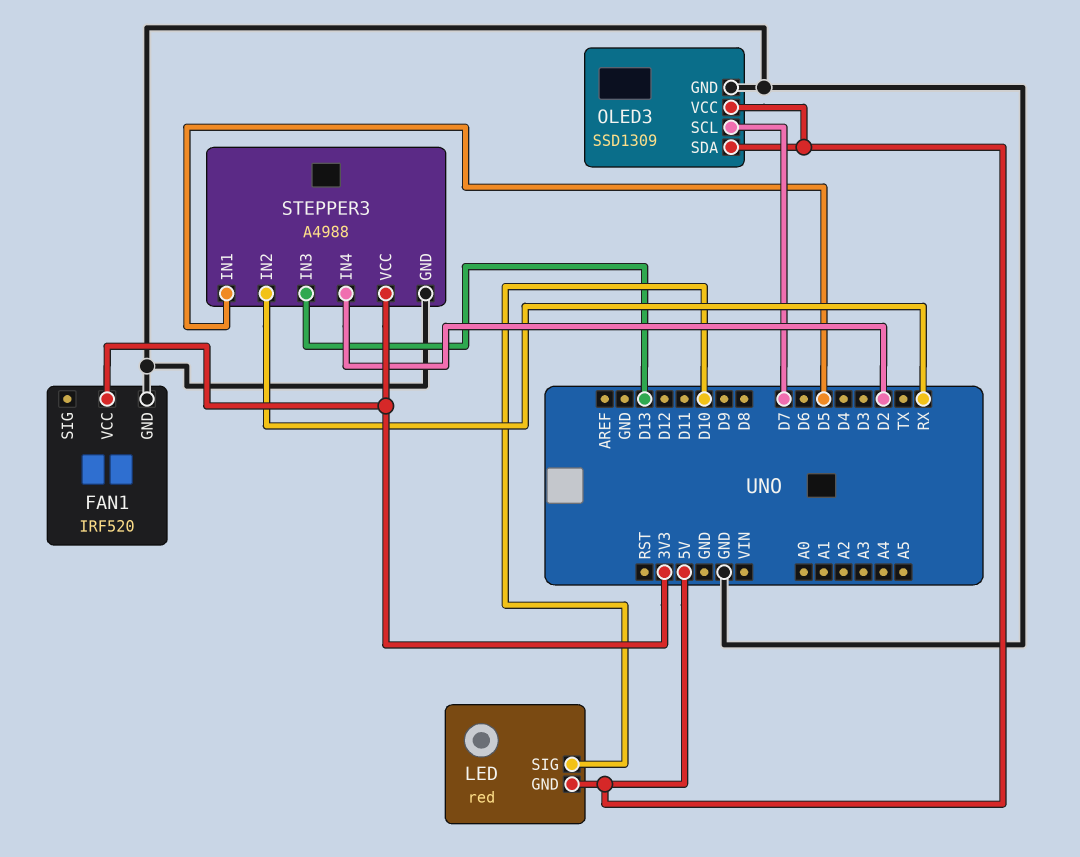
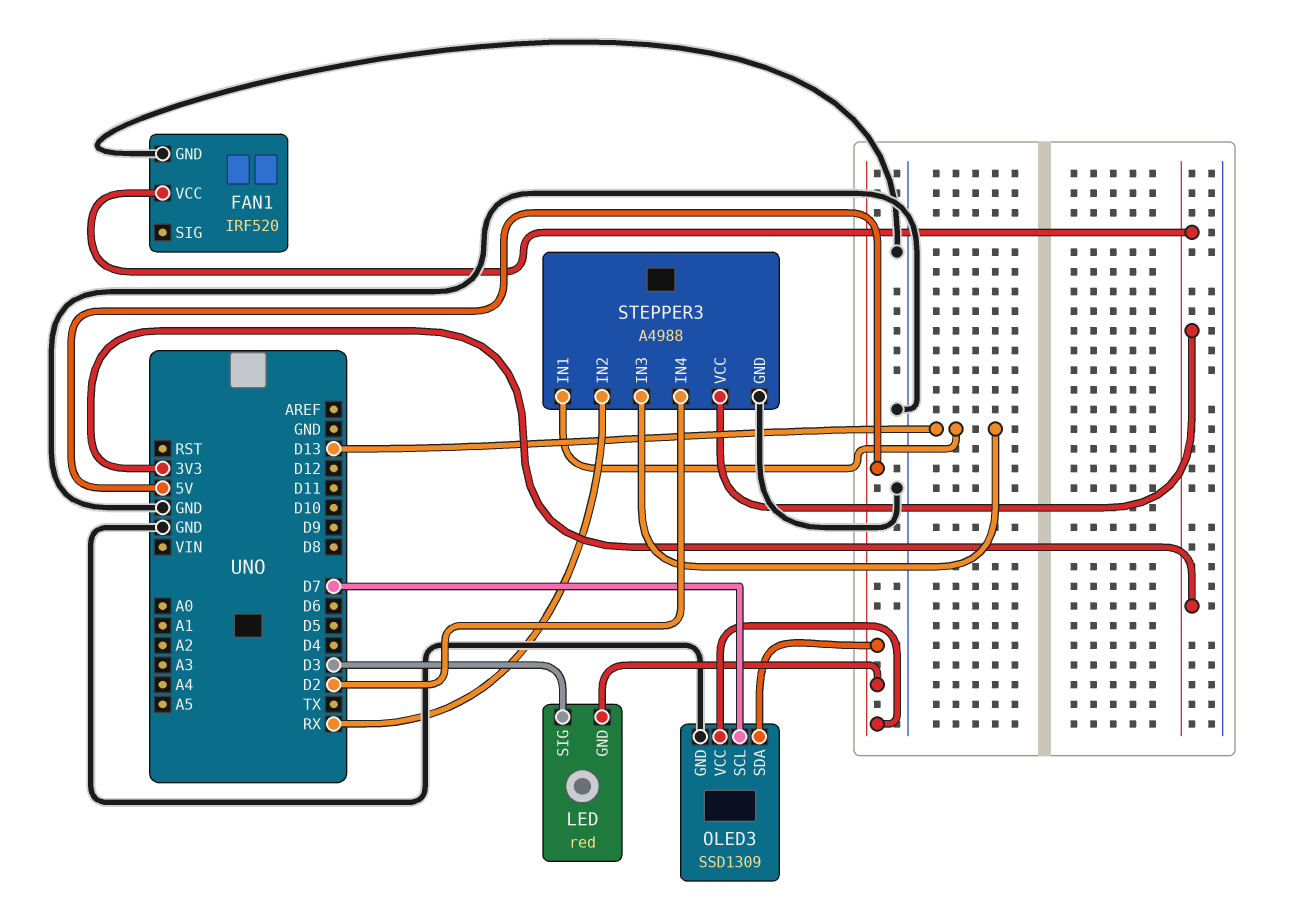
LED pin SIG: D10 -> D3
STEPPER3 pin IN1: D5 -> D13

